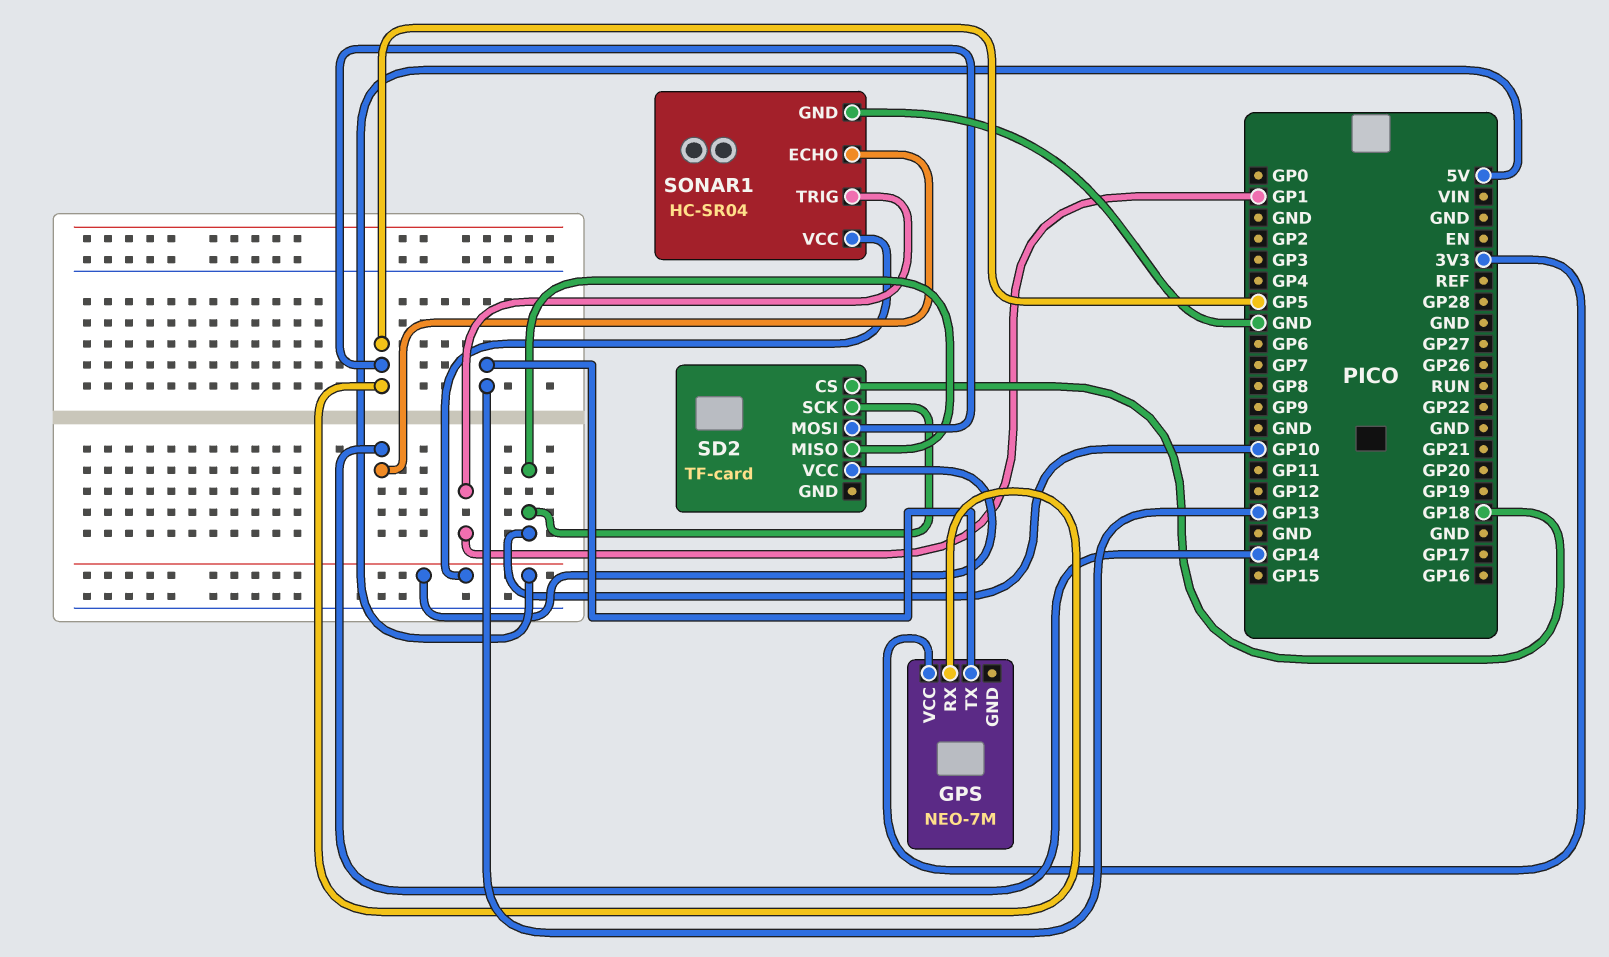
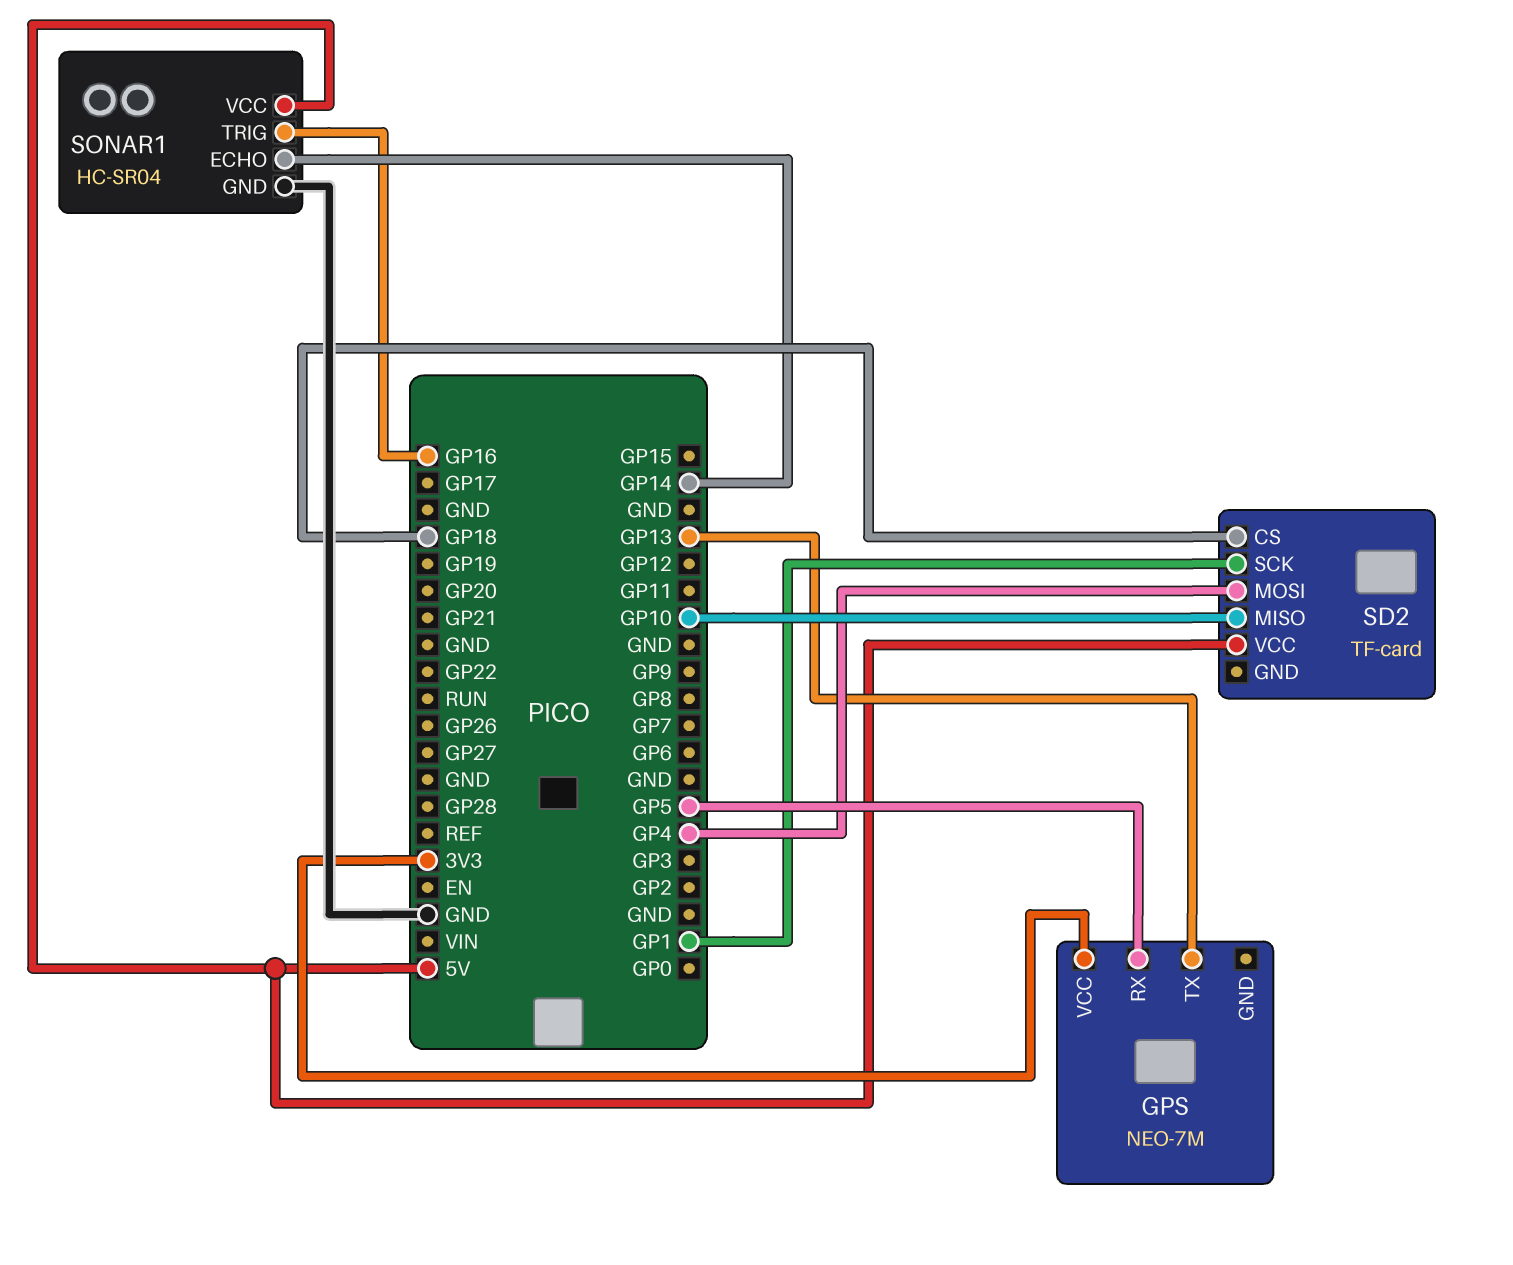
SD2 pin MOSI: GP5 -> GP4
SD2 pin SCK: GP10 -> GP1
SONAR1 pin TRIG: GP1 -> GP16

